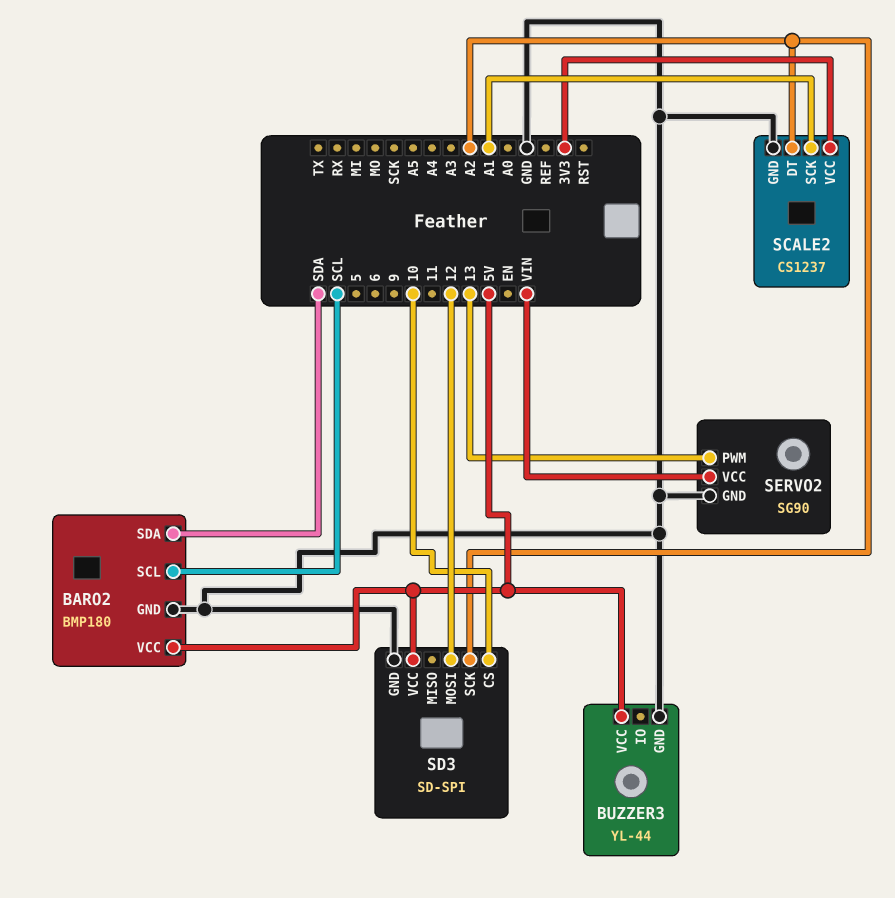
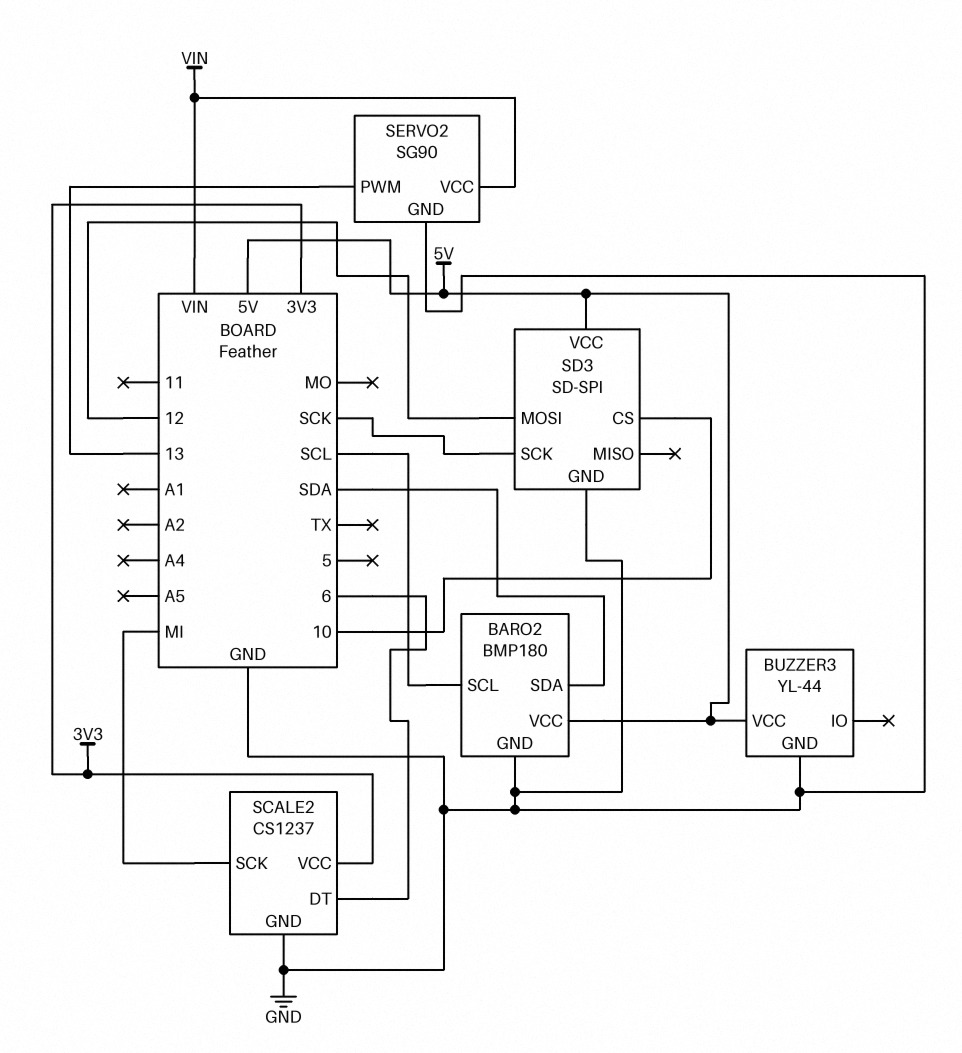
SCALE2 pin DT: A2 -> 6
SCALE2 pin SCK: A1 -> MI
SD3 pin SCK: A2 -> SCK

